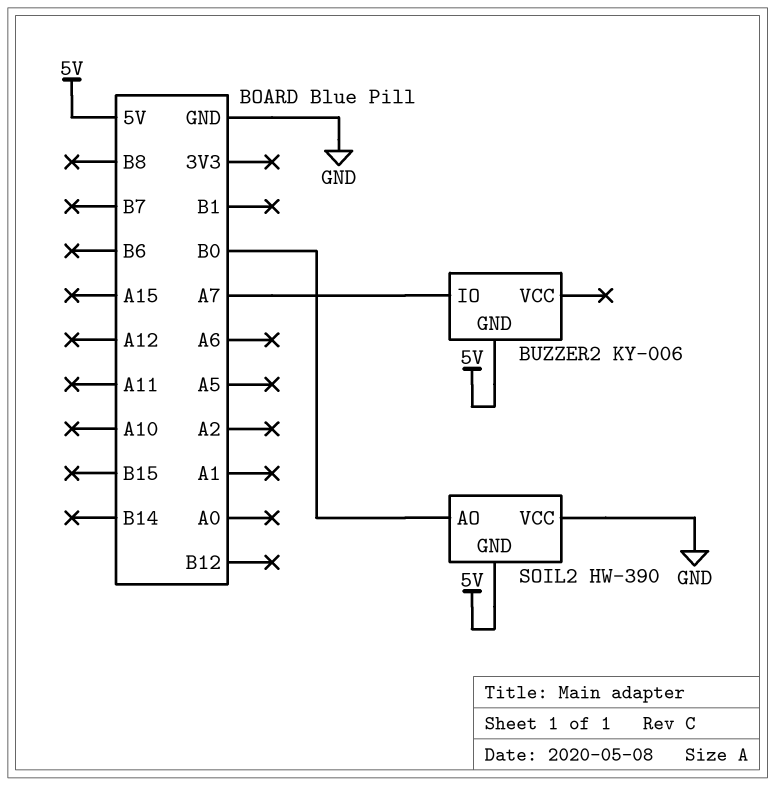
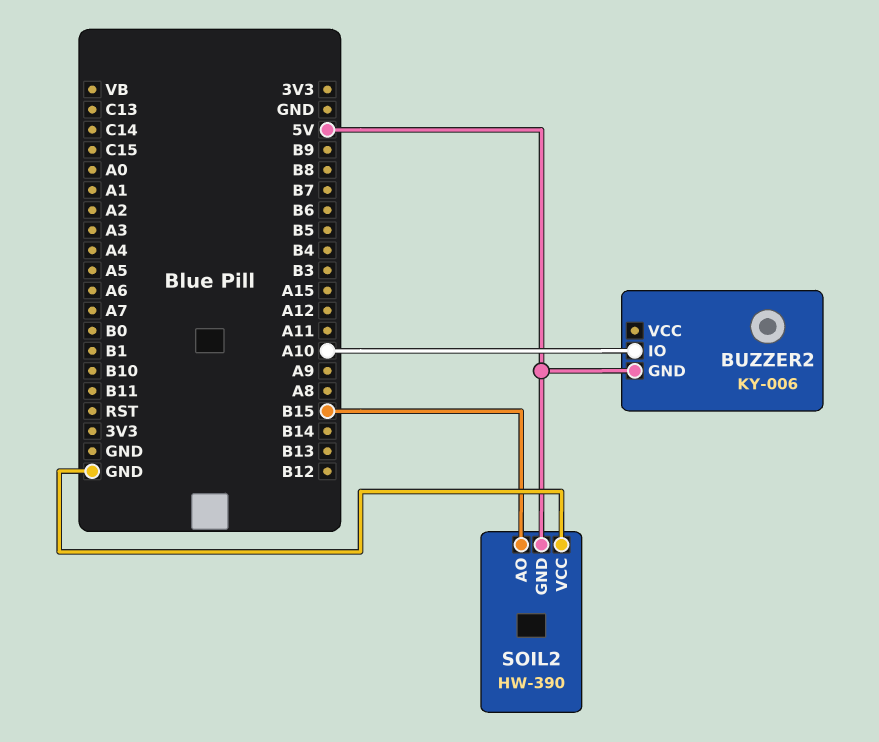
BUZZER2 pin IO: A7 -> A10
SOIL2 pin AO: B0 -> B15

